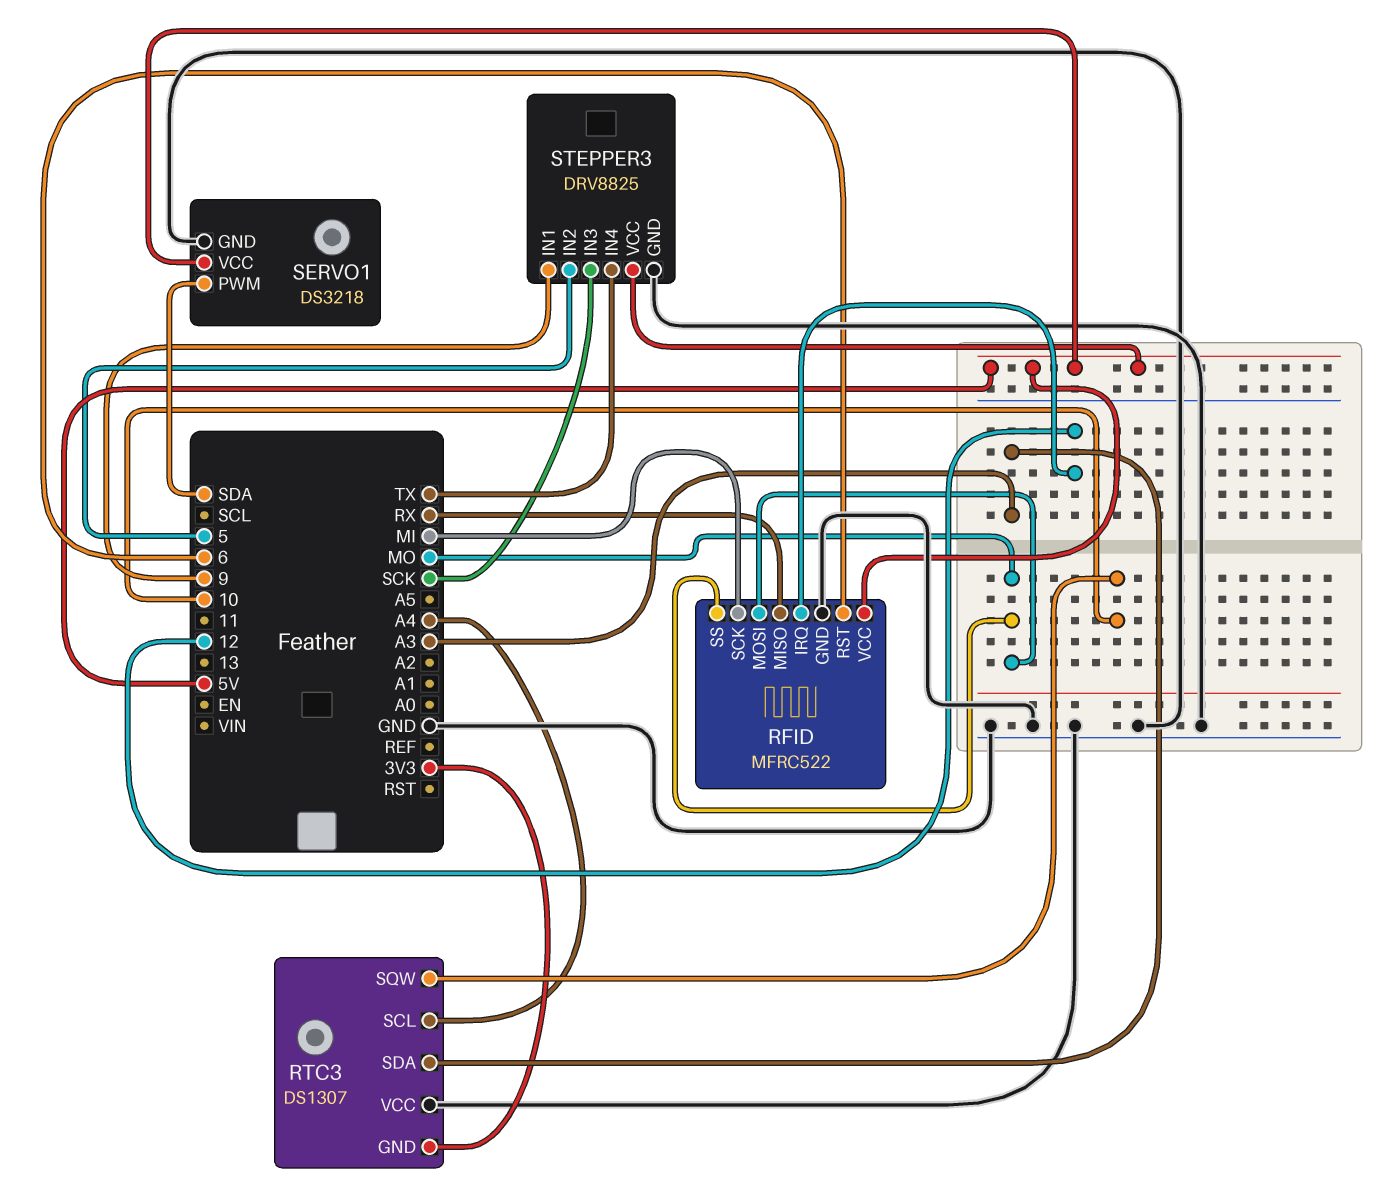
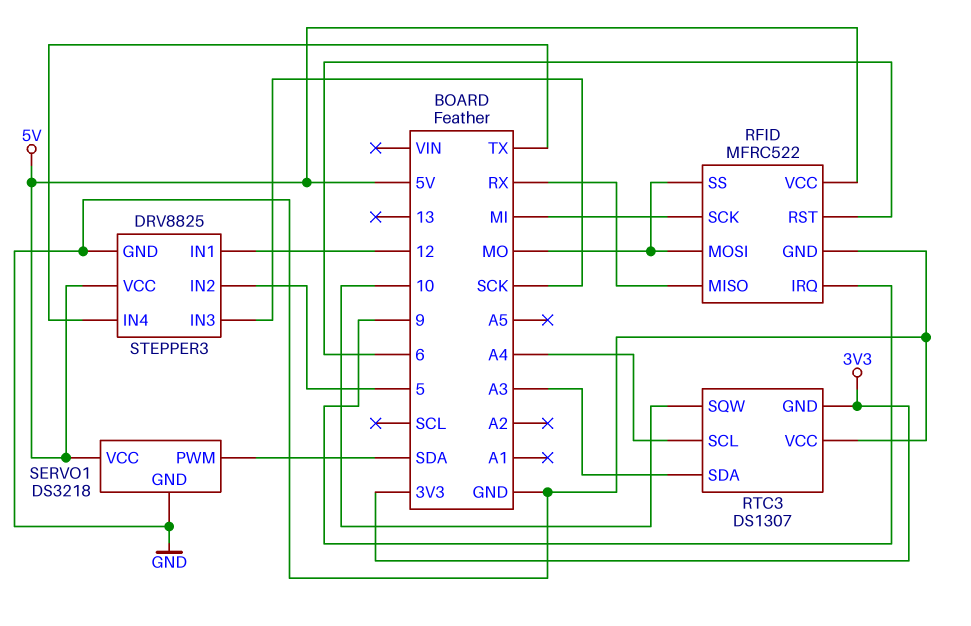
RFID pin IRQ: 12 -> 9
STEPPER3 pin IN1: 9 -> 12

